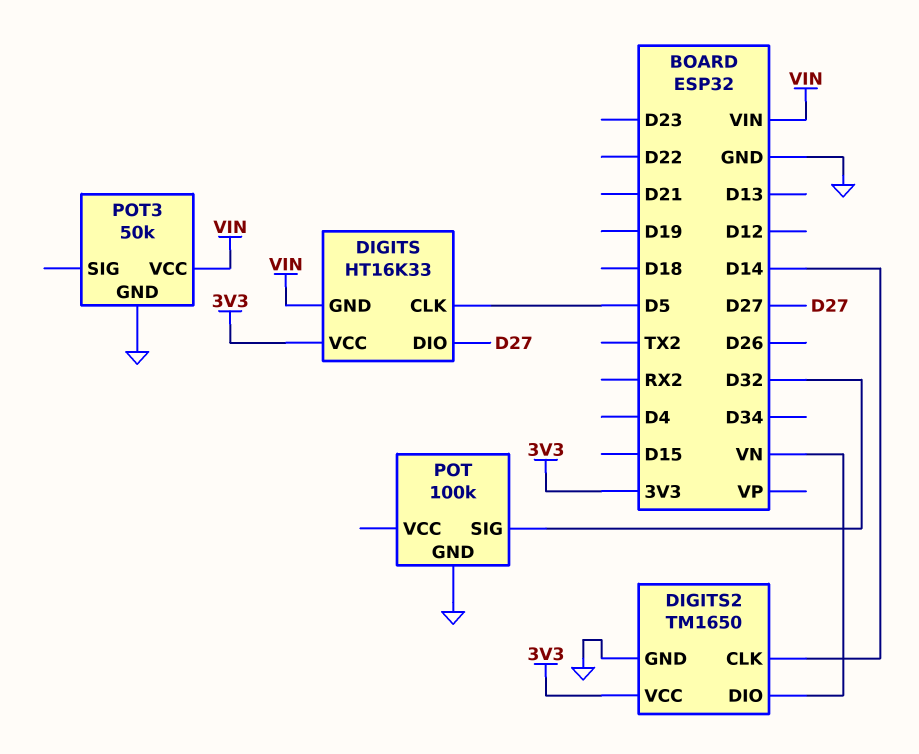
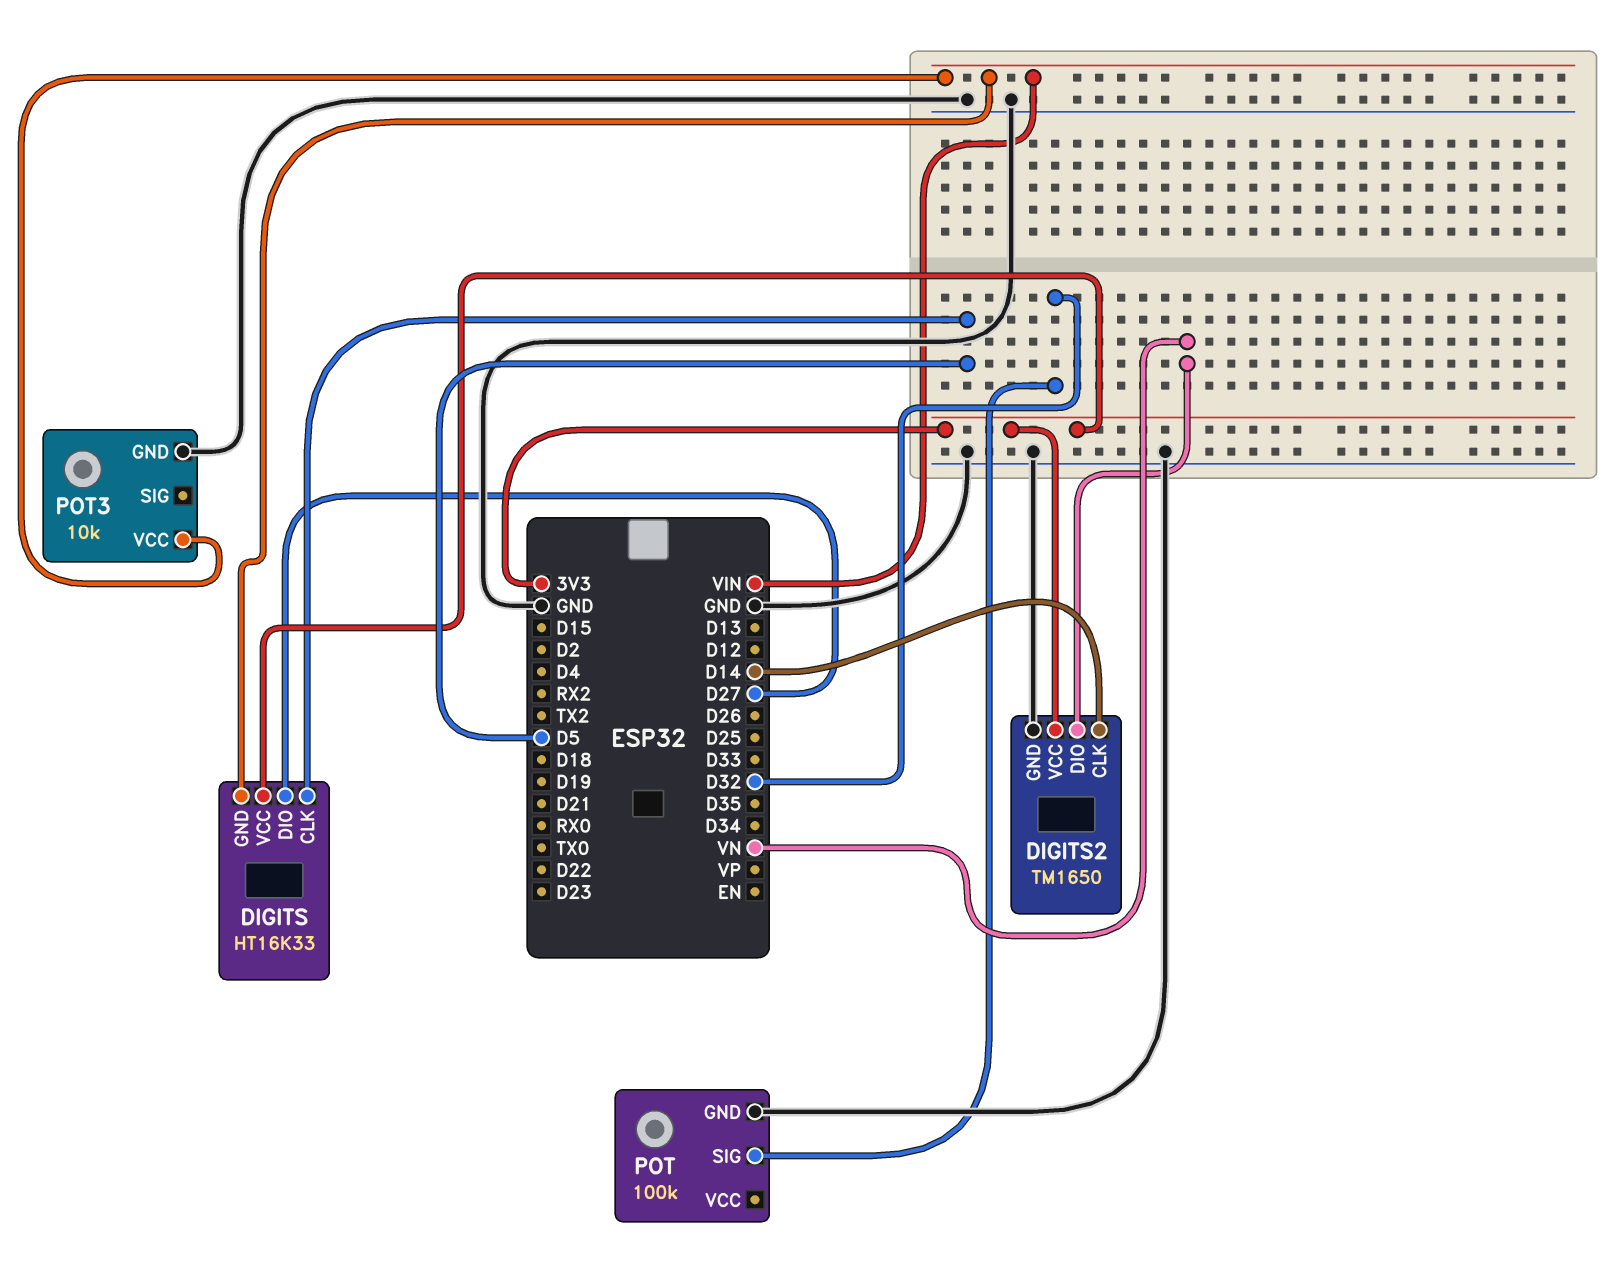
POT3: 50k -> 10k

